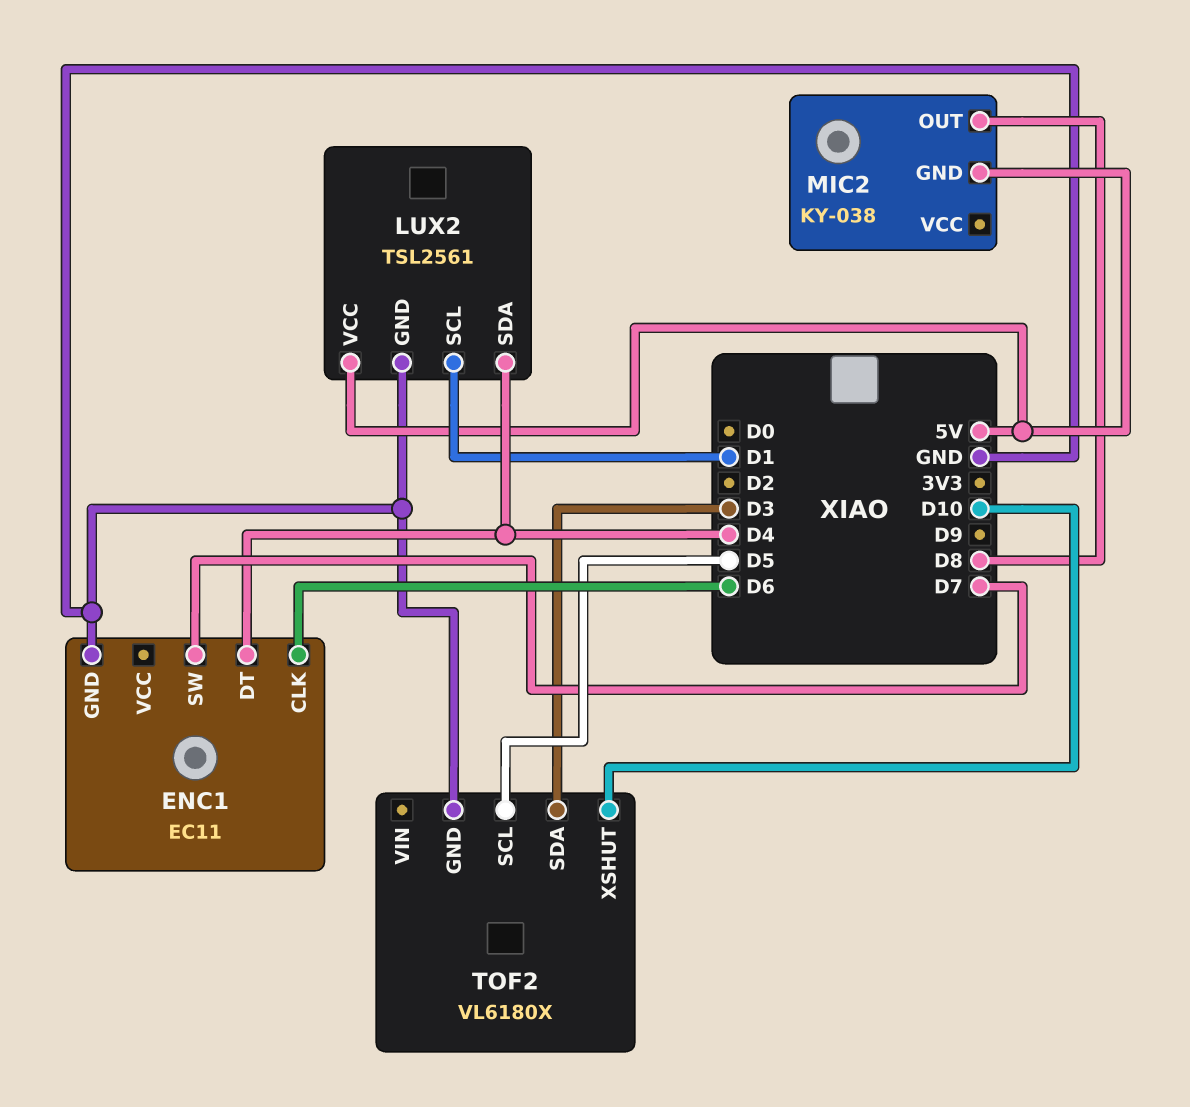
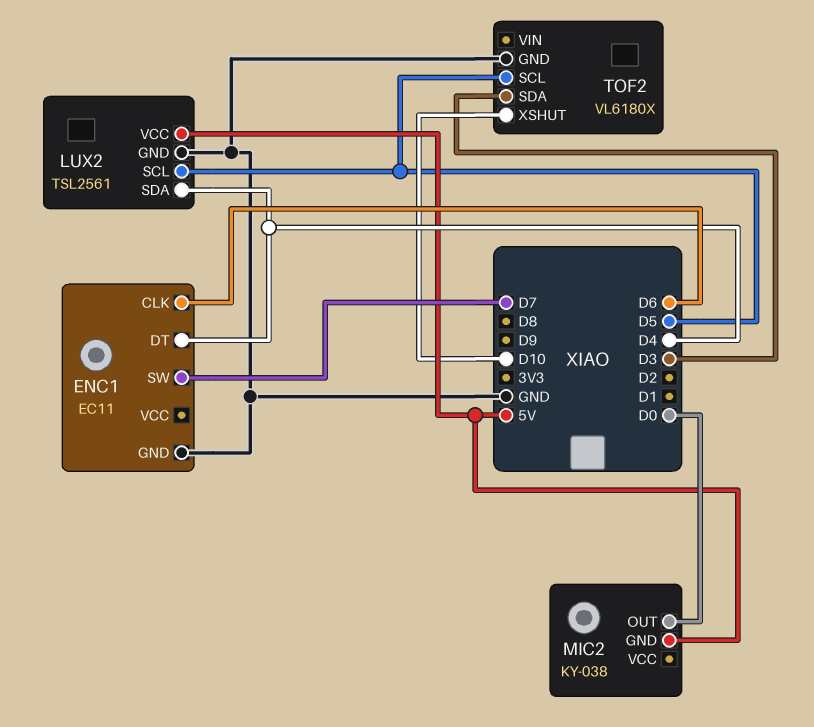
LUX2 pin SCL: D1 -> D5
MIC2 pin OUT: D8 -> D0

